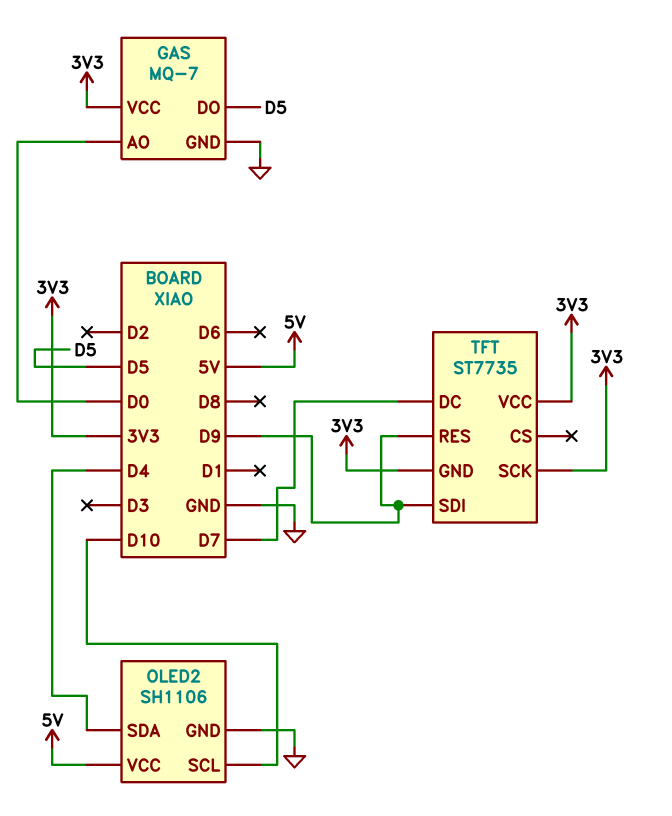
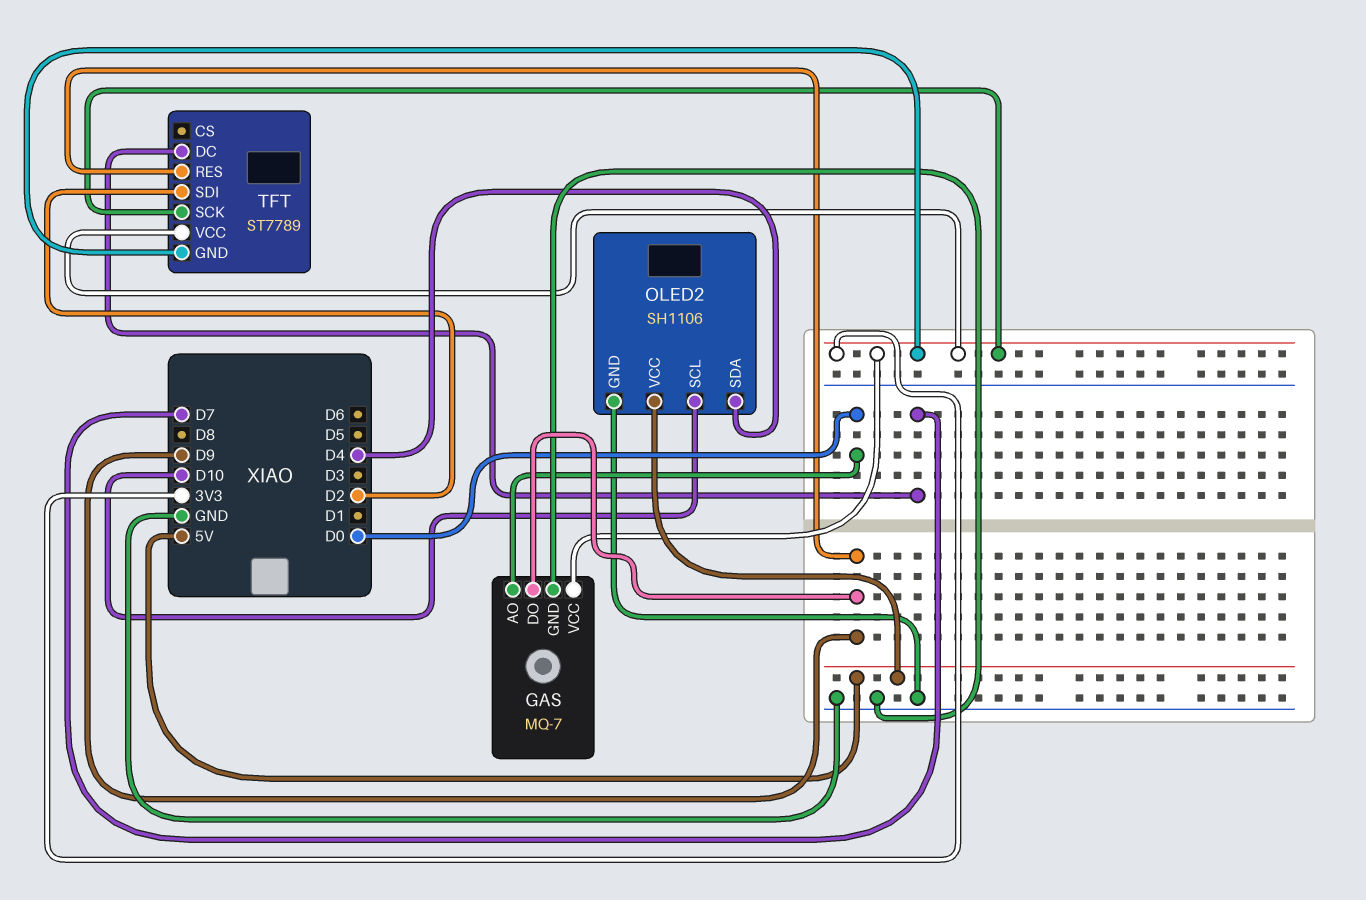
GAS pin DO: D5 -> D9
TFT: ST7735 -> ST7789
TFT pin SDI: D9 -> D2

